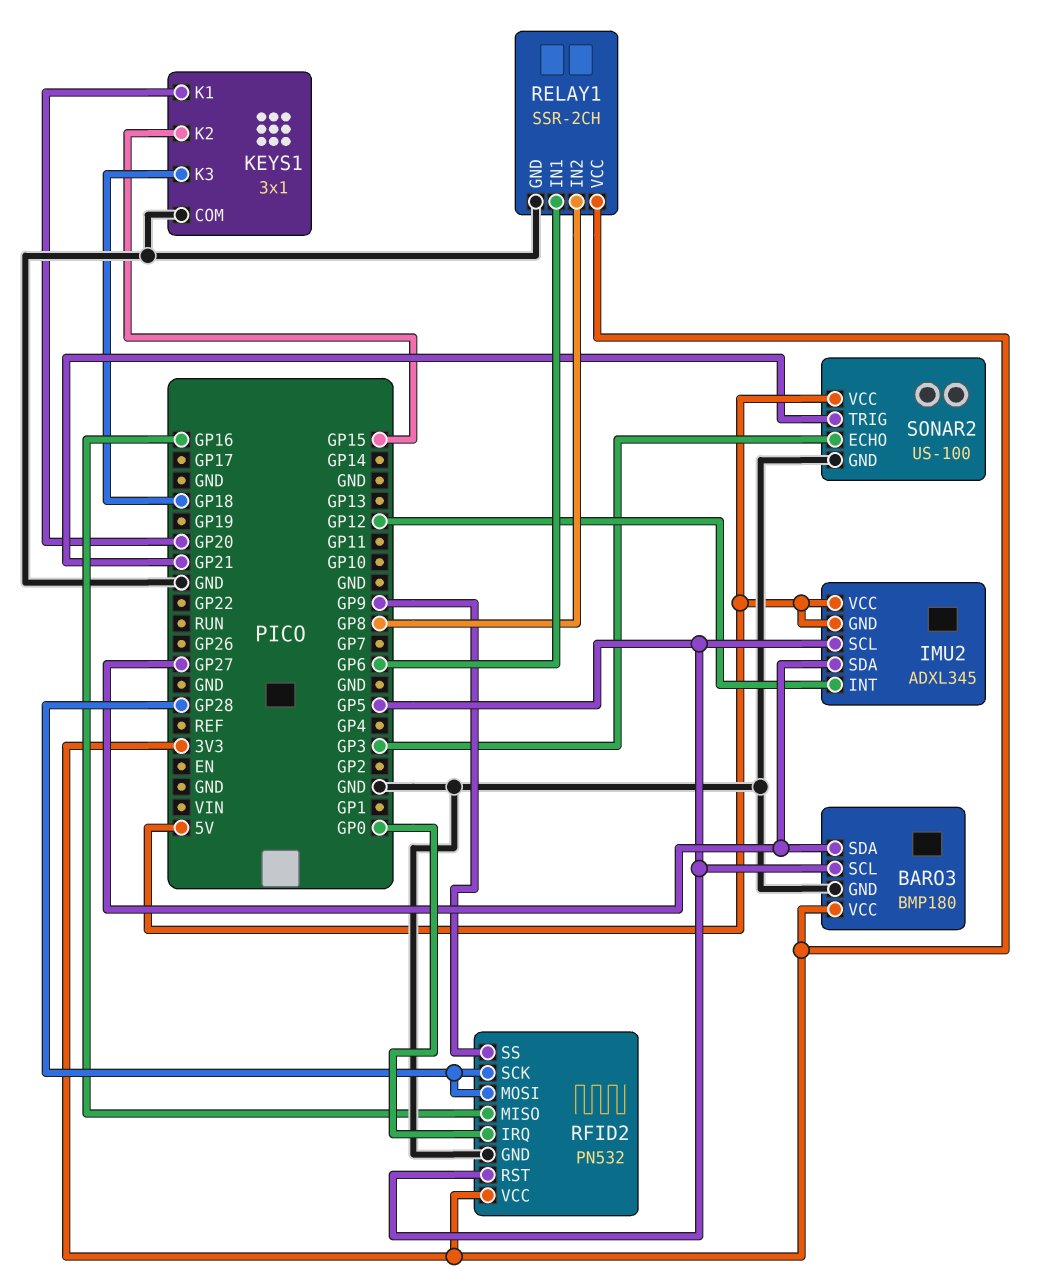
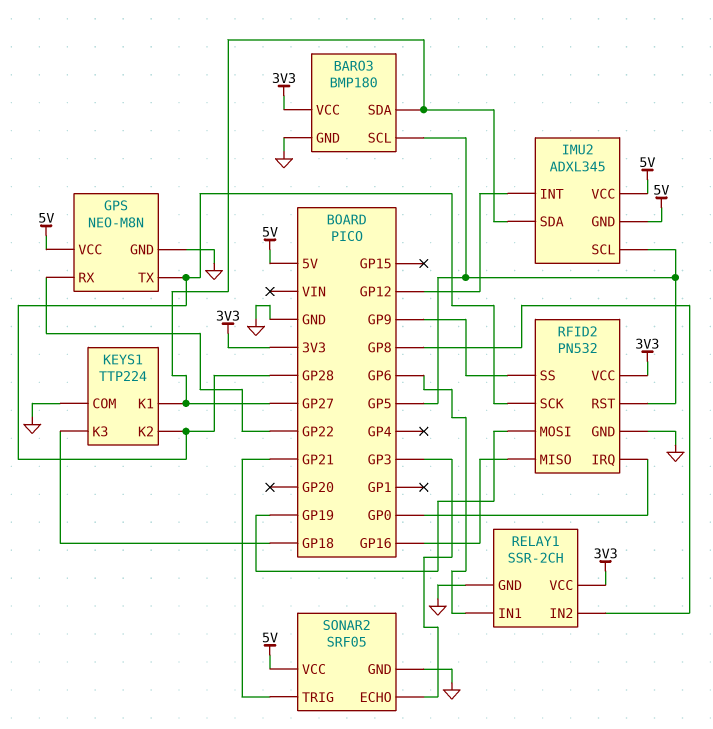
GPS: none -> NEO-M8N
GPS pin GND: none -> GND
GPS pin RX: none -> GP22
GPS pin TX: none -> GP28
GPS pin VCC: none -> 5V
KEYS1: 3x1 -> TTP224
KEYS1 pin K1: GP20 -> GP27
KEYS1 pin K2: GP15 -> GP28
RFID2 pin MOSI: GP28 -> GP19
SONAR2: US-100 -> SRF05

